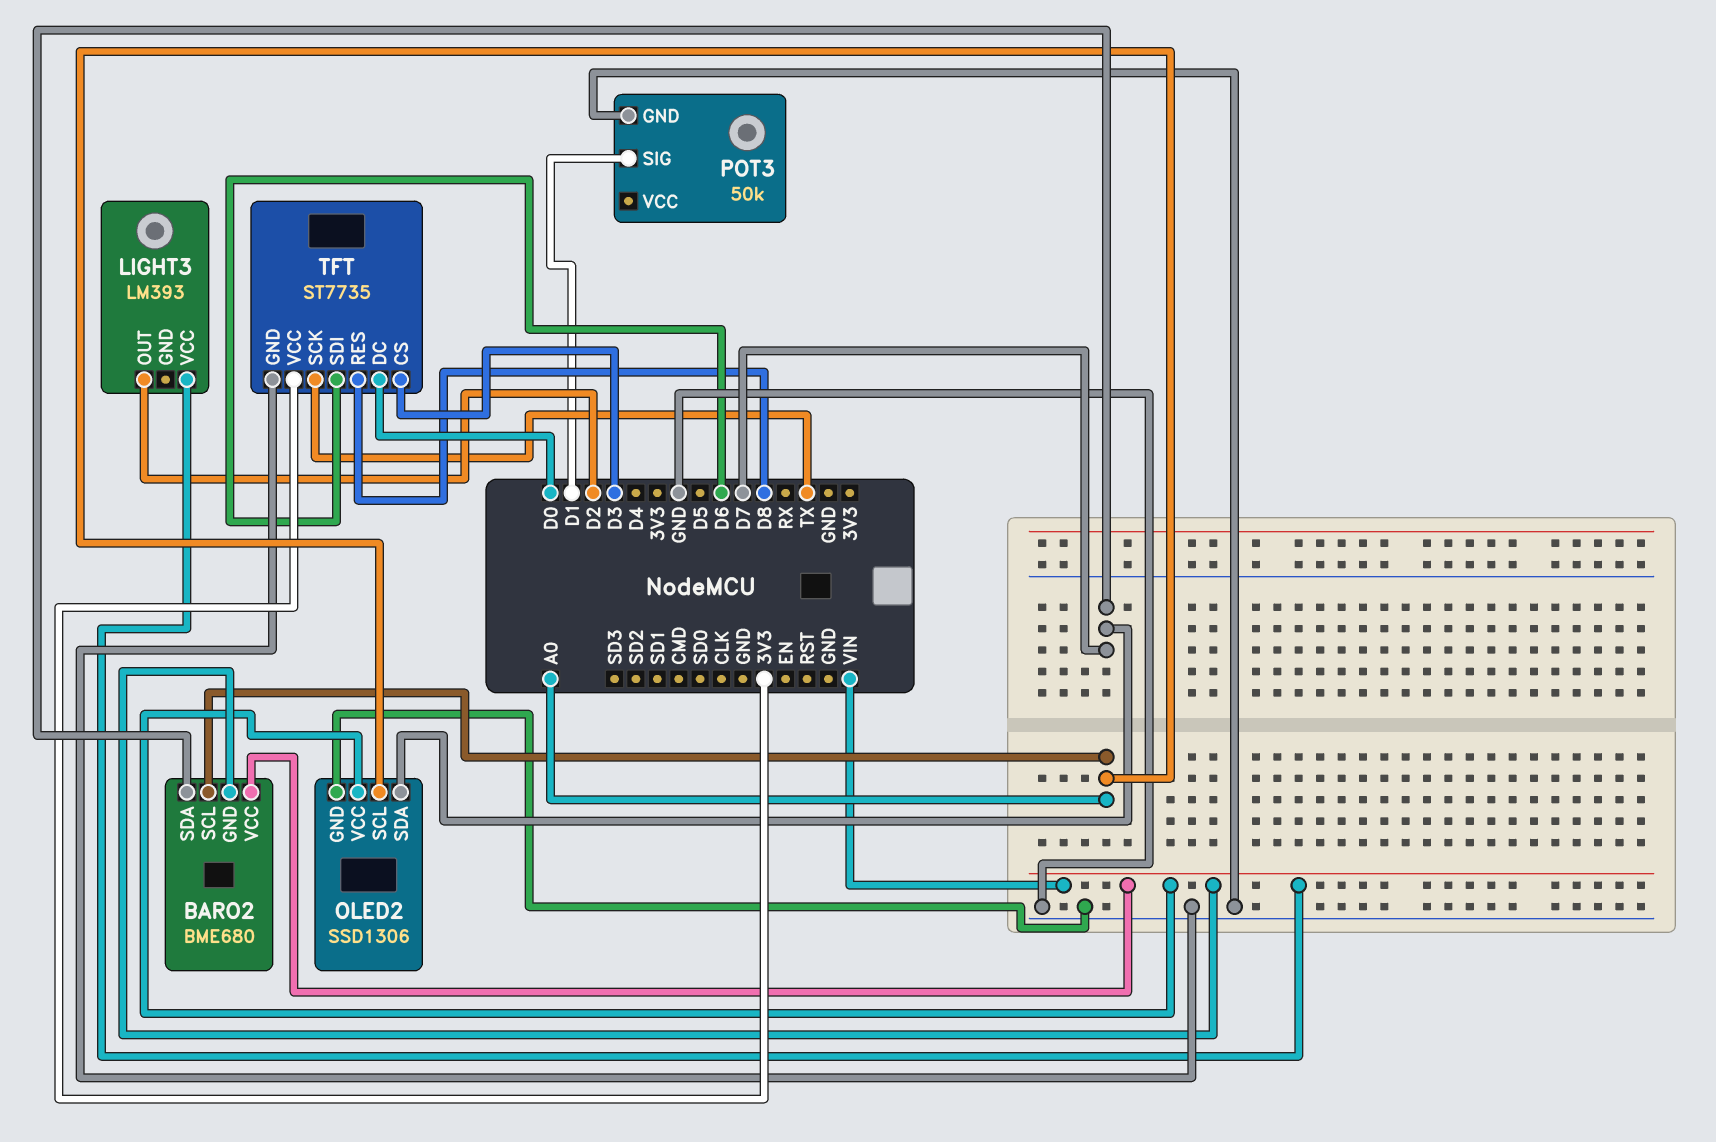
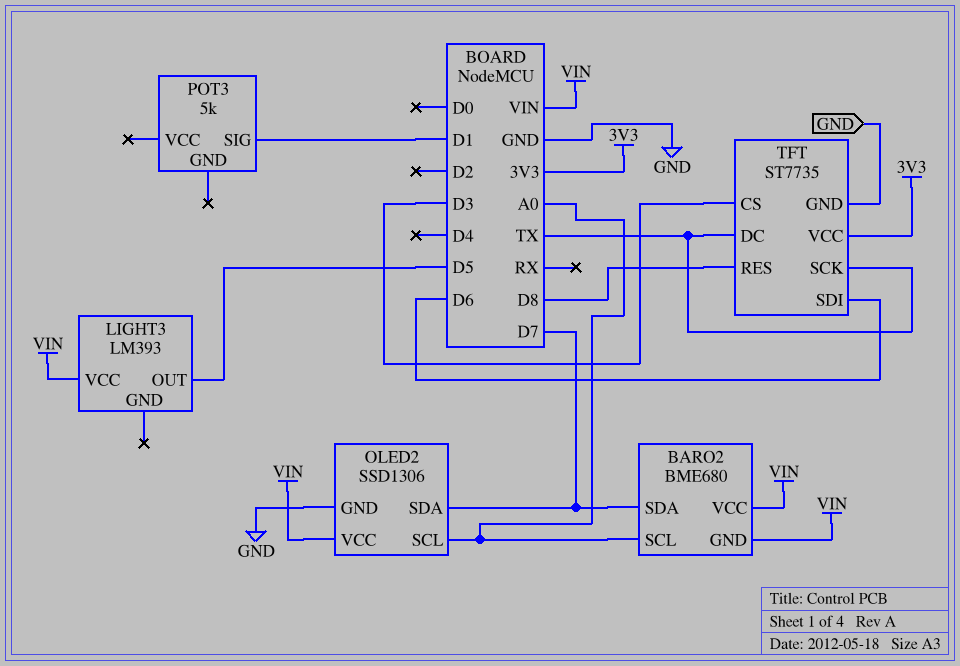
LIGHT3 pin OUT: D2 -> D5
POT3: 50k -> 5k
POT3 pin GND: GND -> none
TFT pin DC: D0 -> TX

